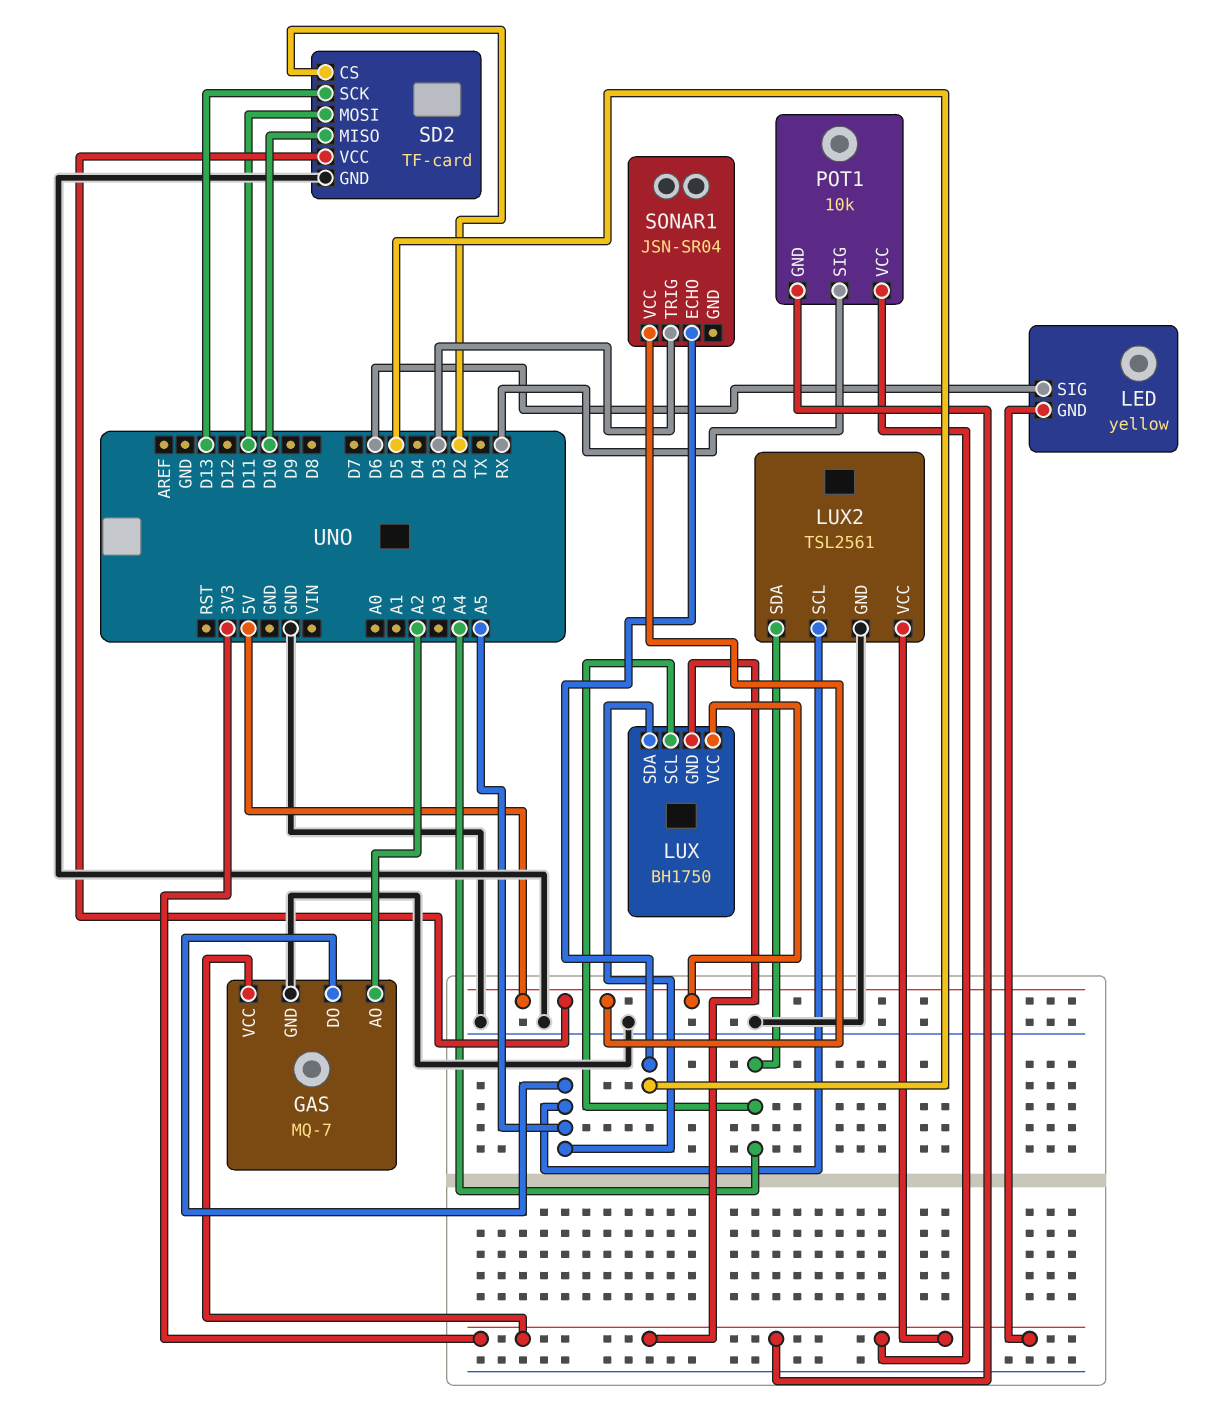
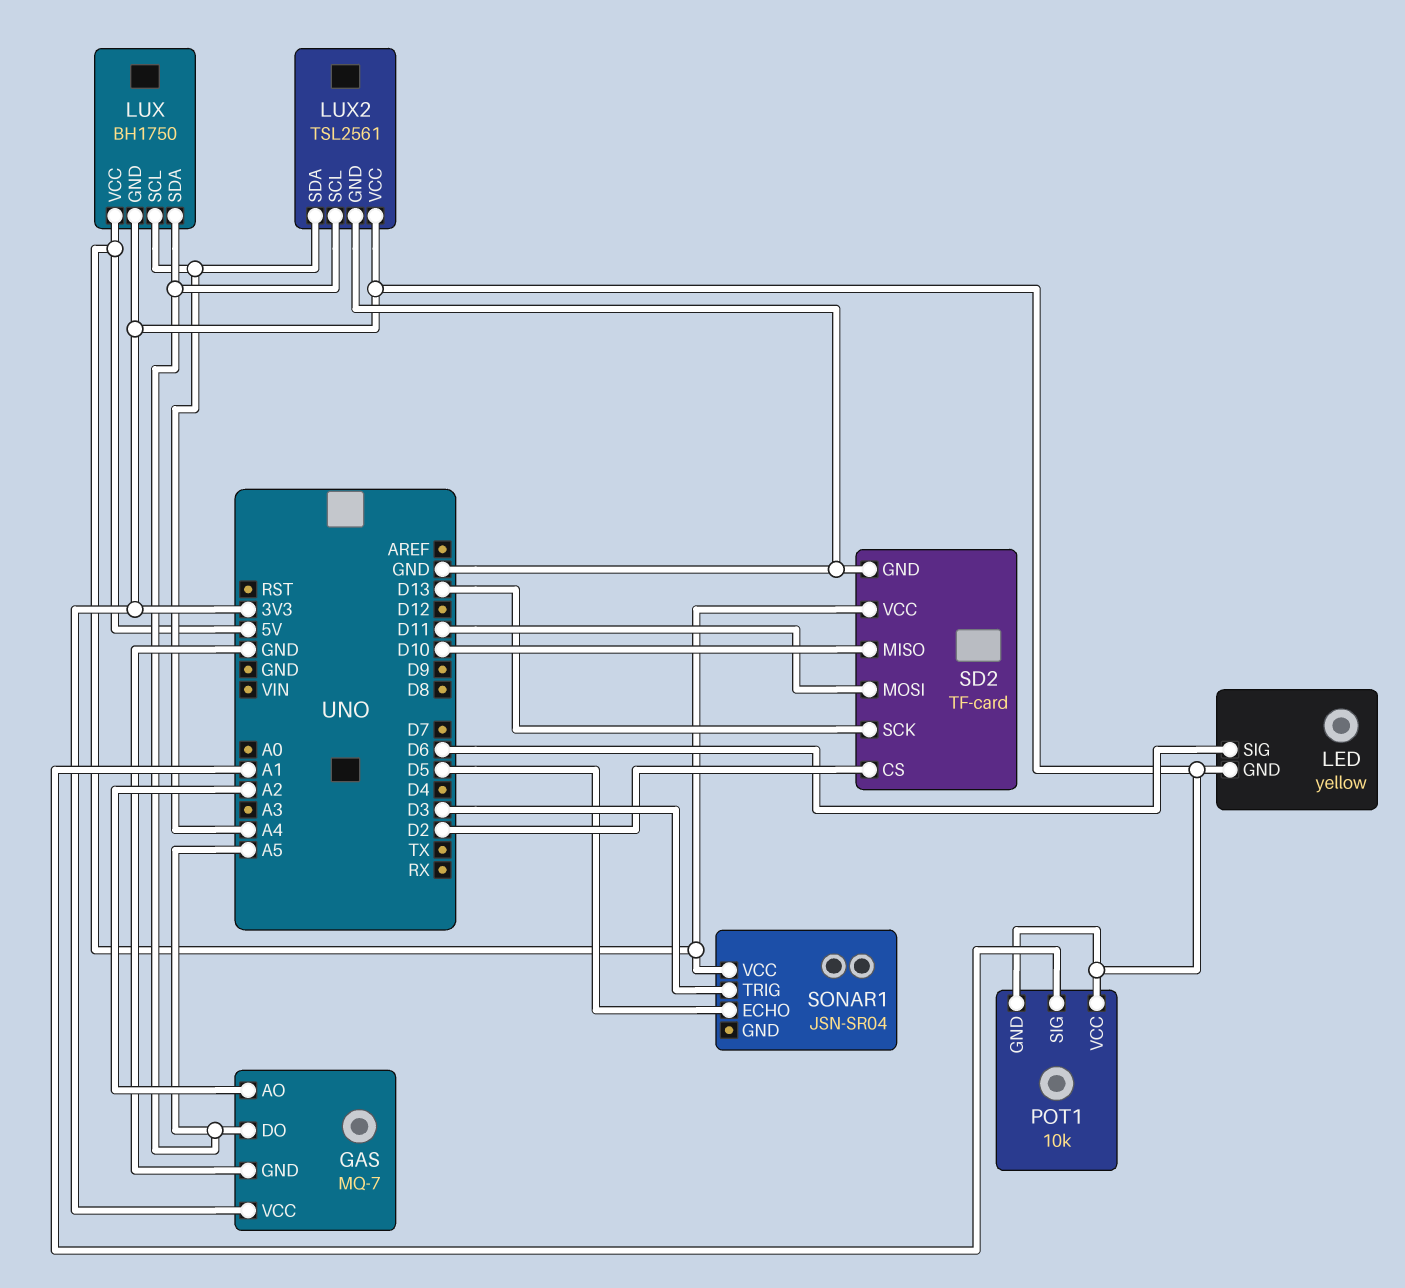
POT1 pin SIG: RX -> A1

